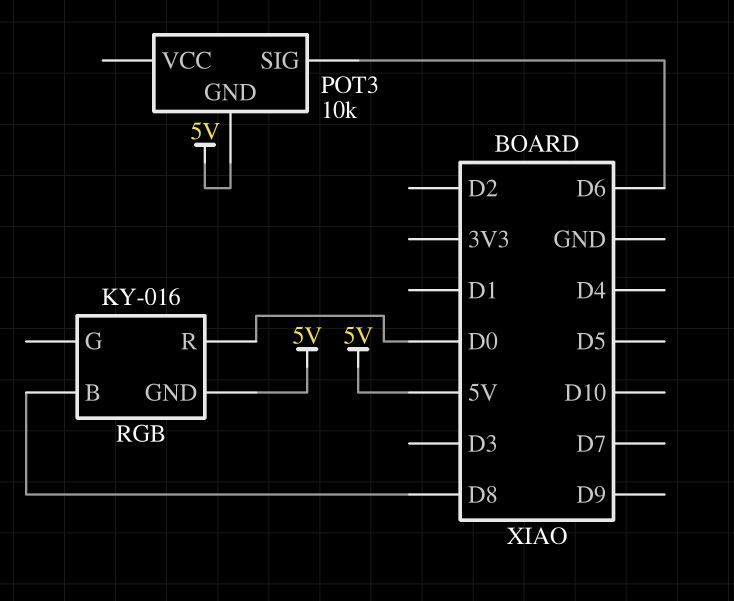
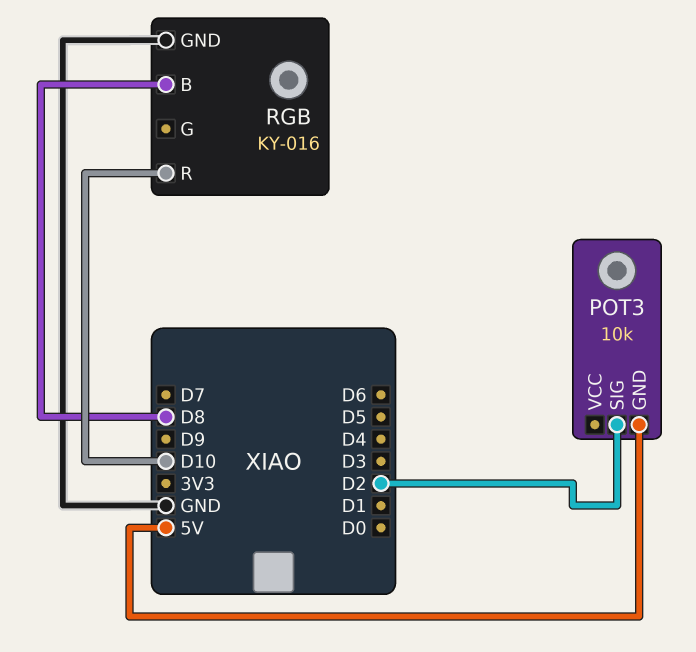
POT3 pin SIG: D6 -> D2
RGB pin GND: 5V -> GND
RGB pin R: D0 -> D10

